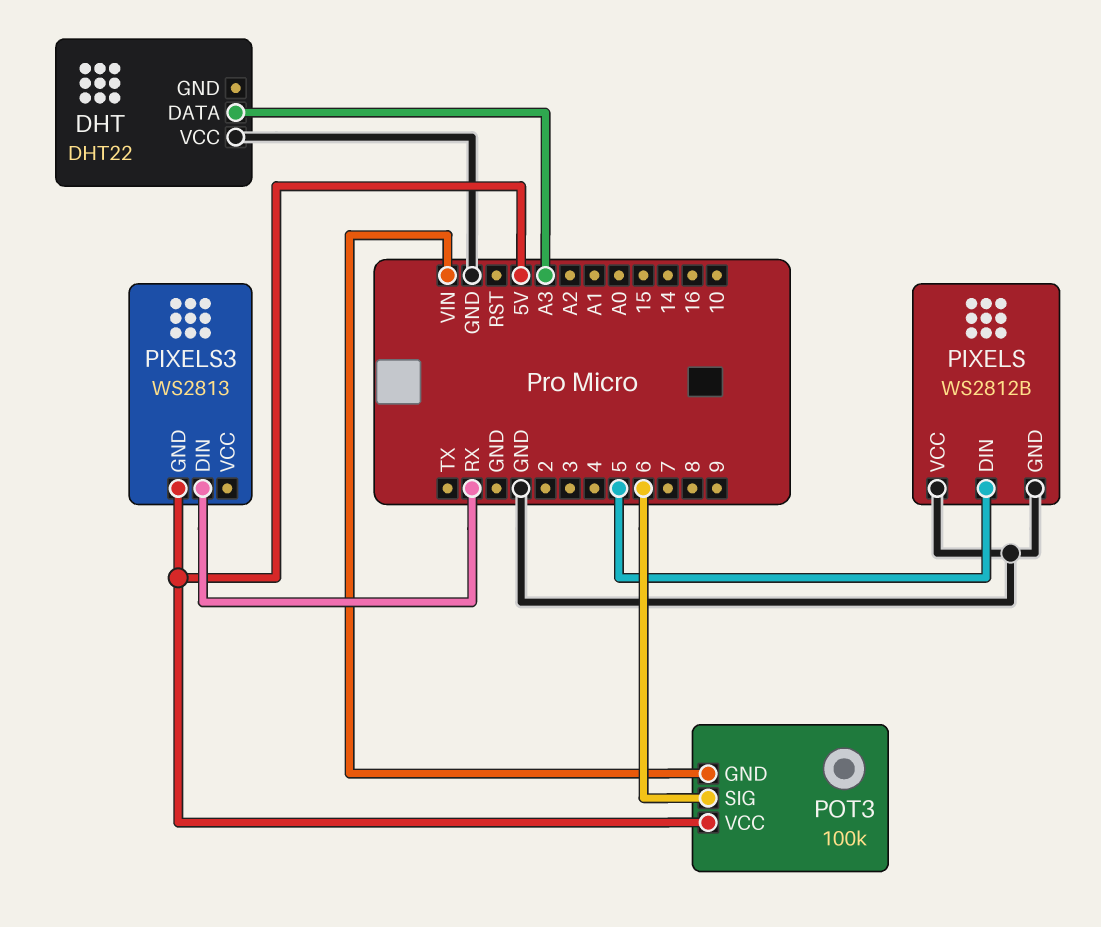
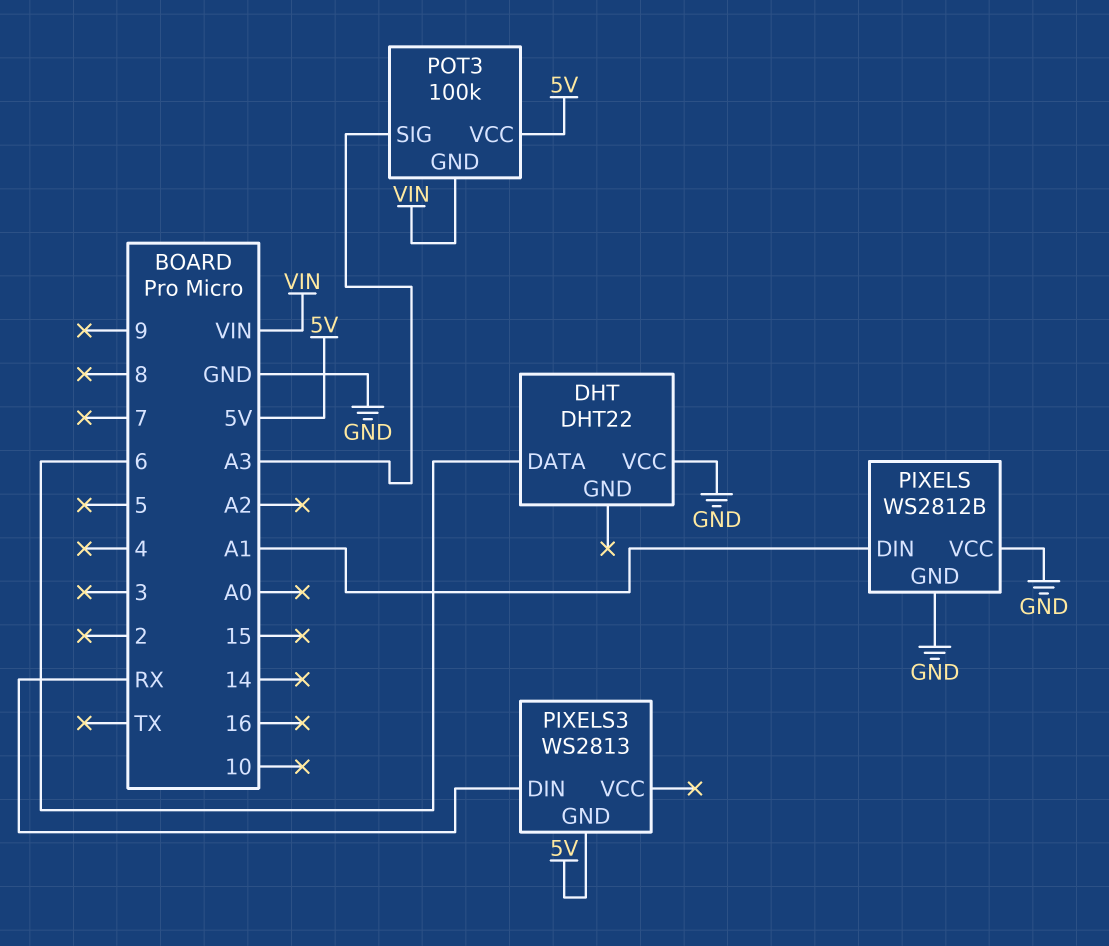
DHT pin DATA: A3 -> 6
PIXELS pin DIN: 5 -> A1
POT3 pin SIG: 6 -> A3

